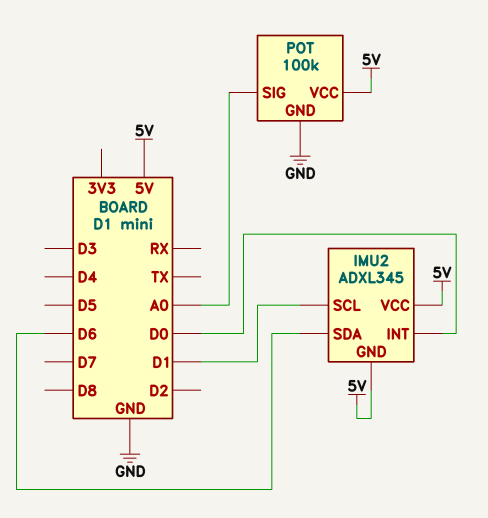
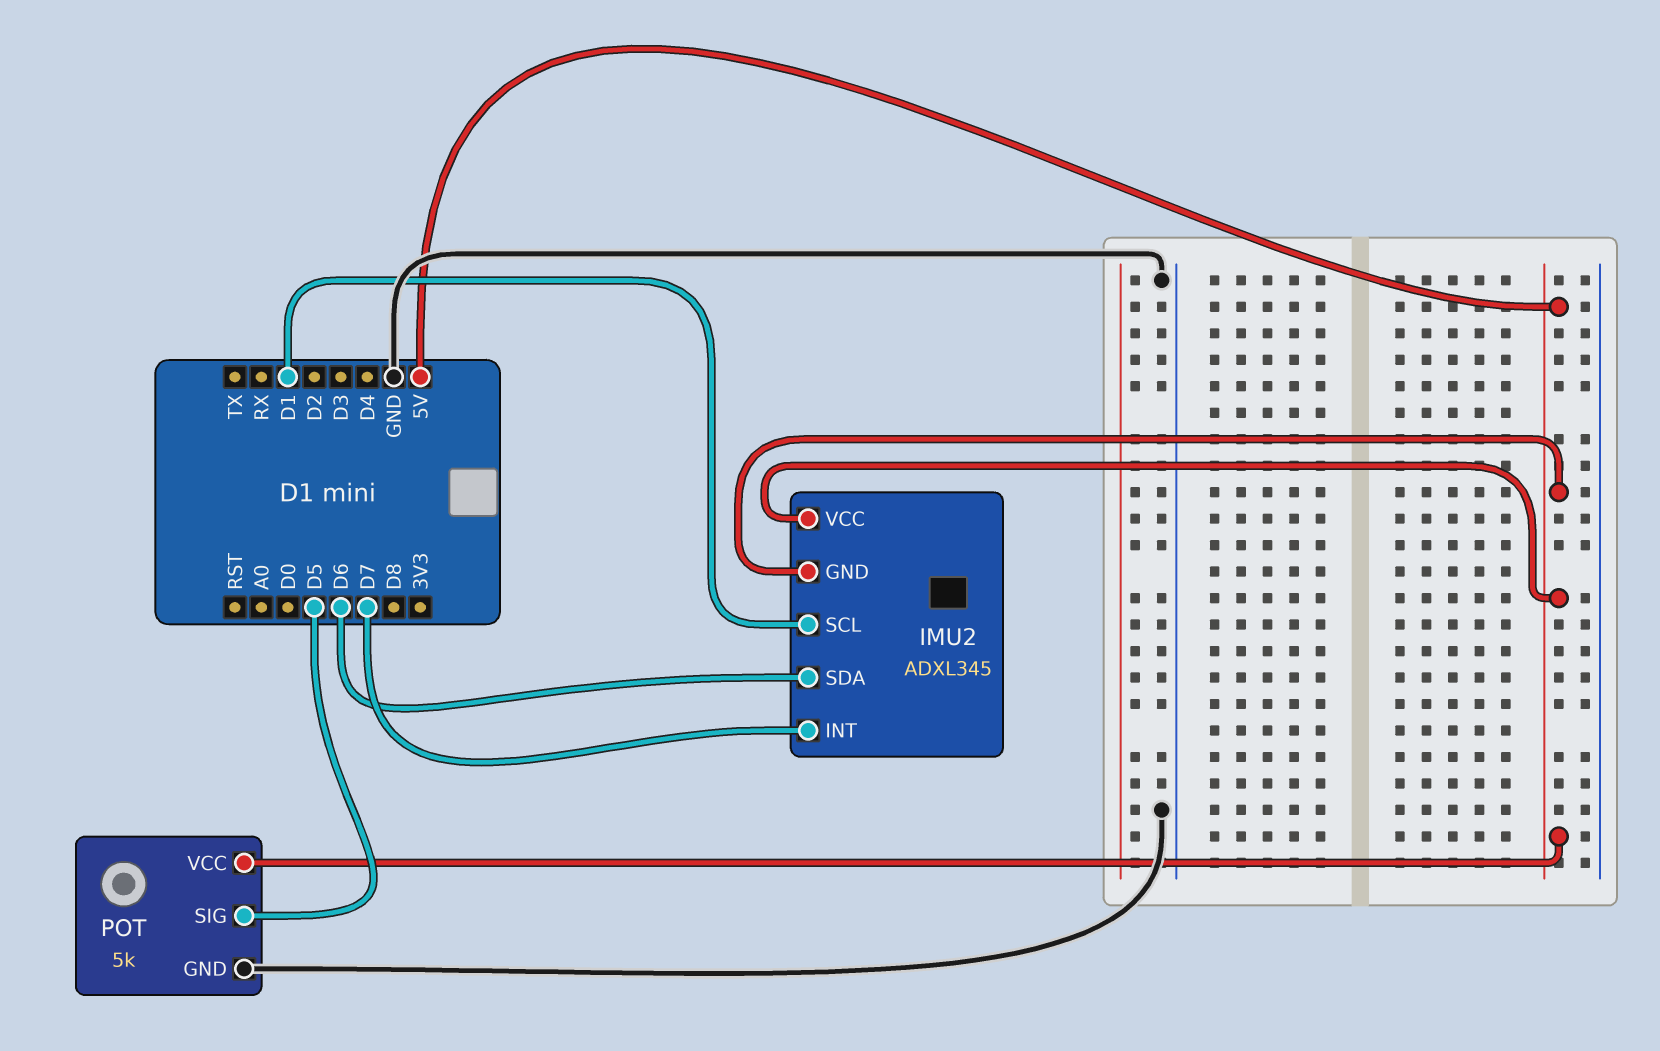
IMU2 pin INT: D0 -> D7
POT: 100k -> 5k
POT pin SIG: A0 -> D5

